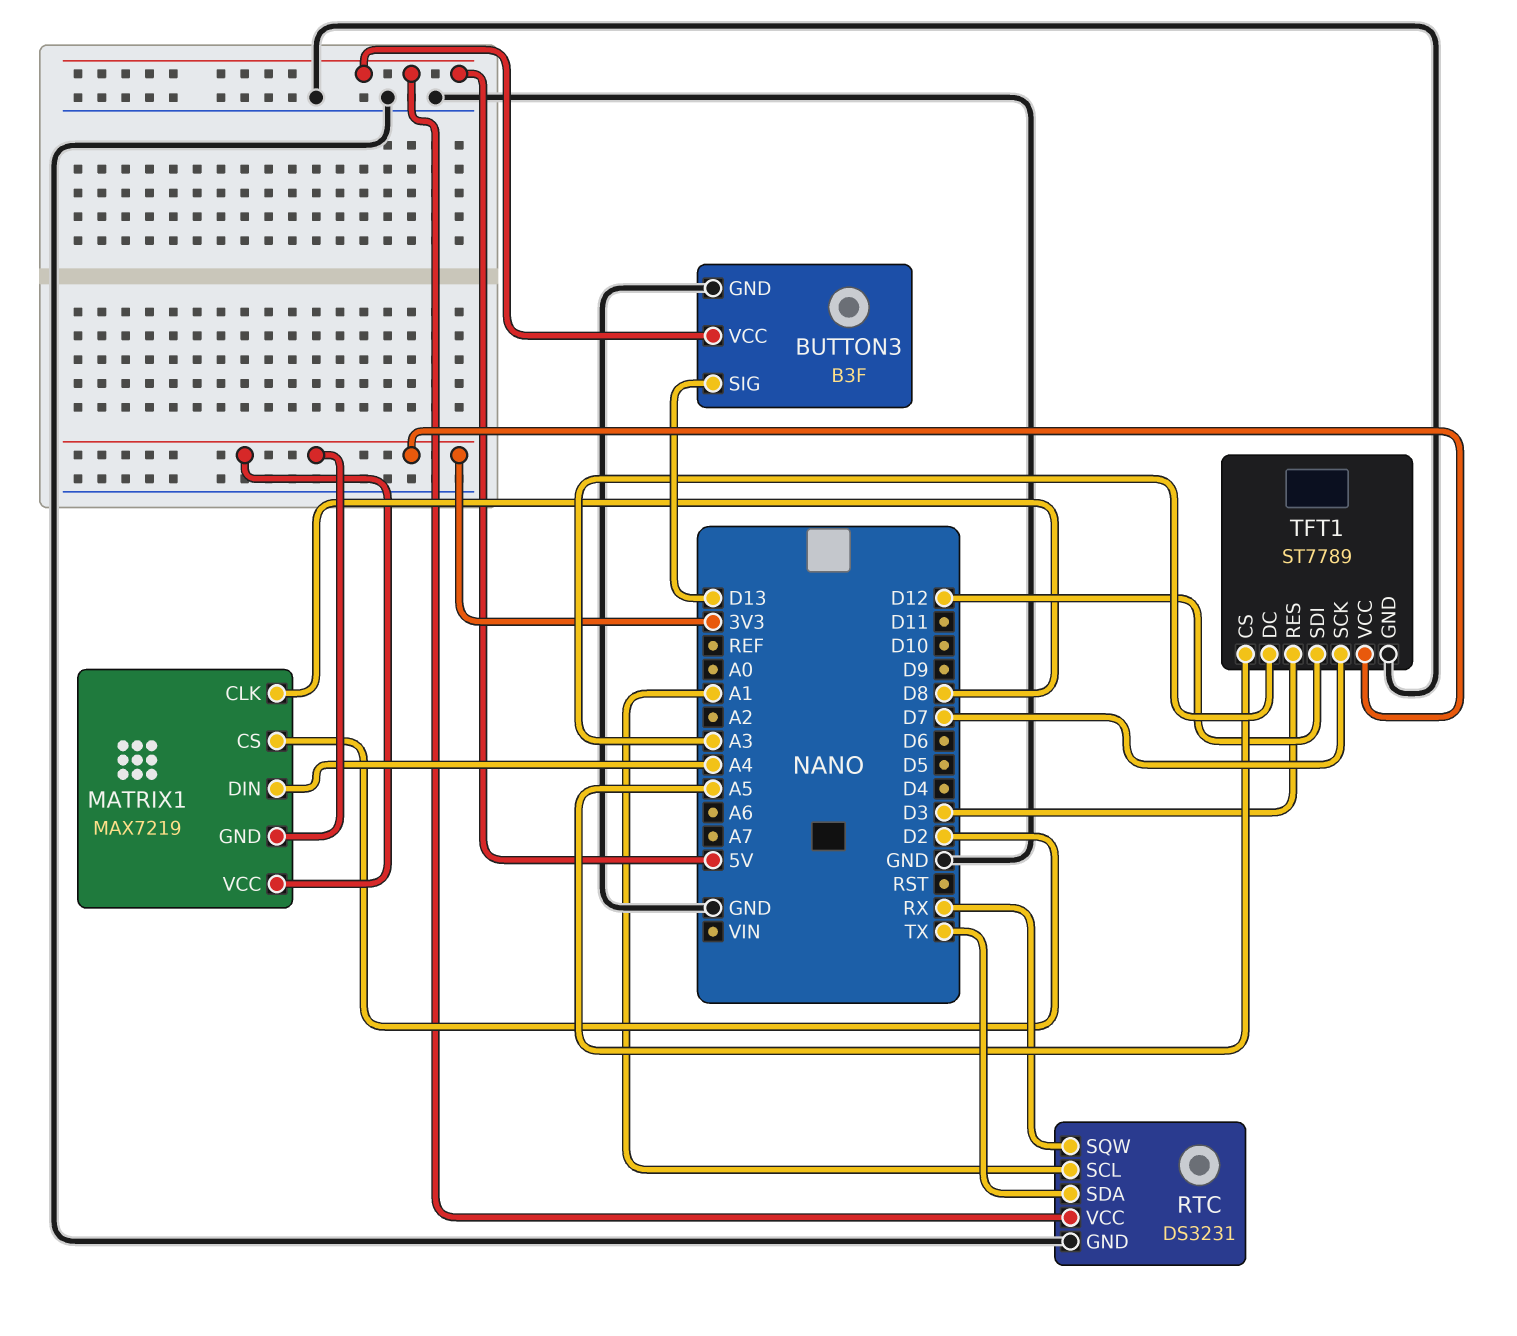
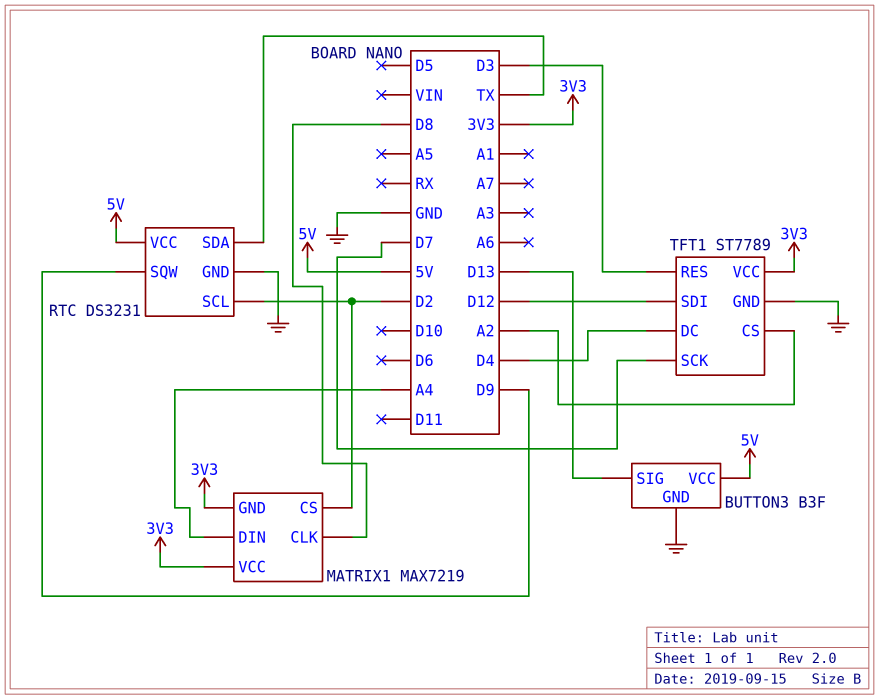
RTC pin SCL: A1 -> D2
RTC pin SQW: RX -> D9
TFT1 pin CS: A5 -> A2
TFT1 pin DC: A3 -> D4

